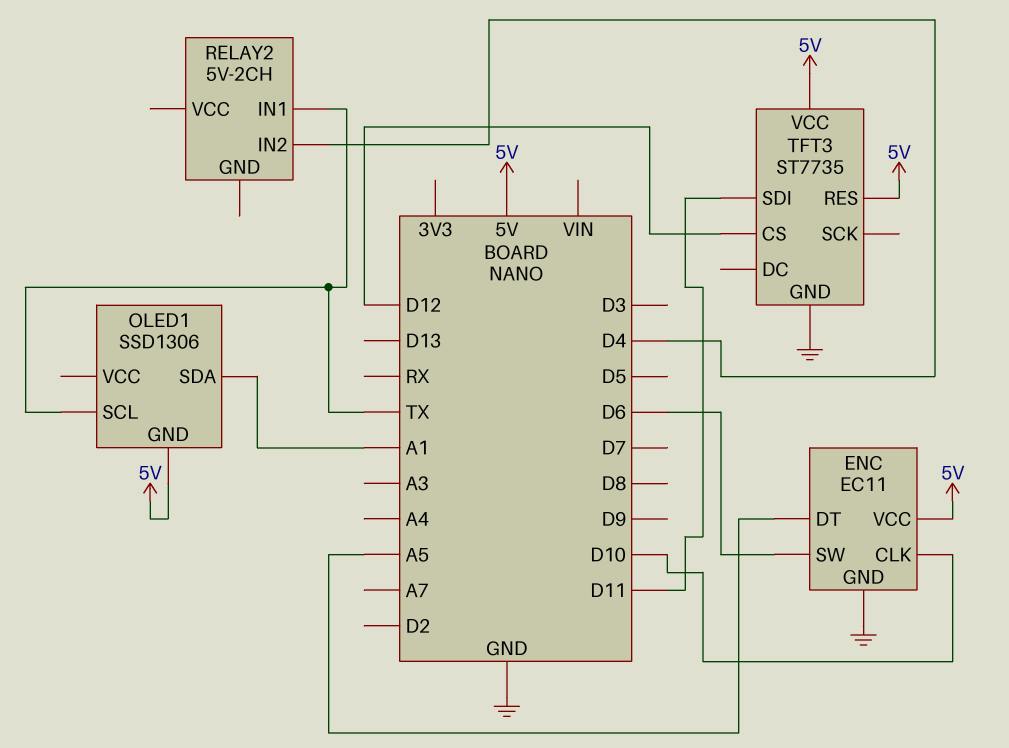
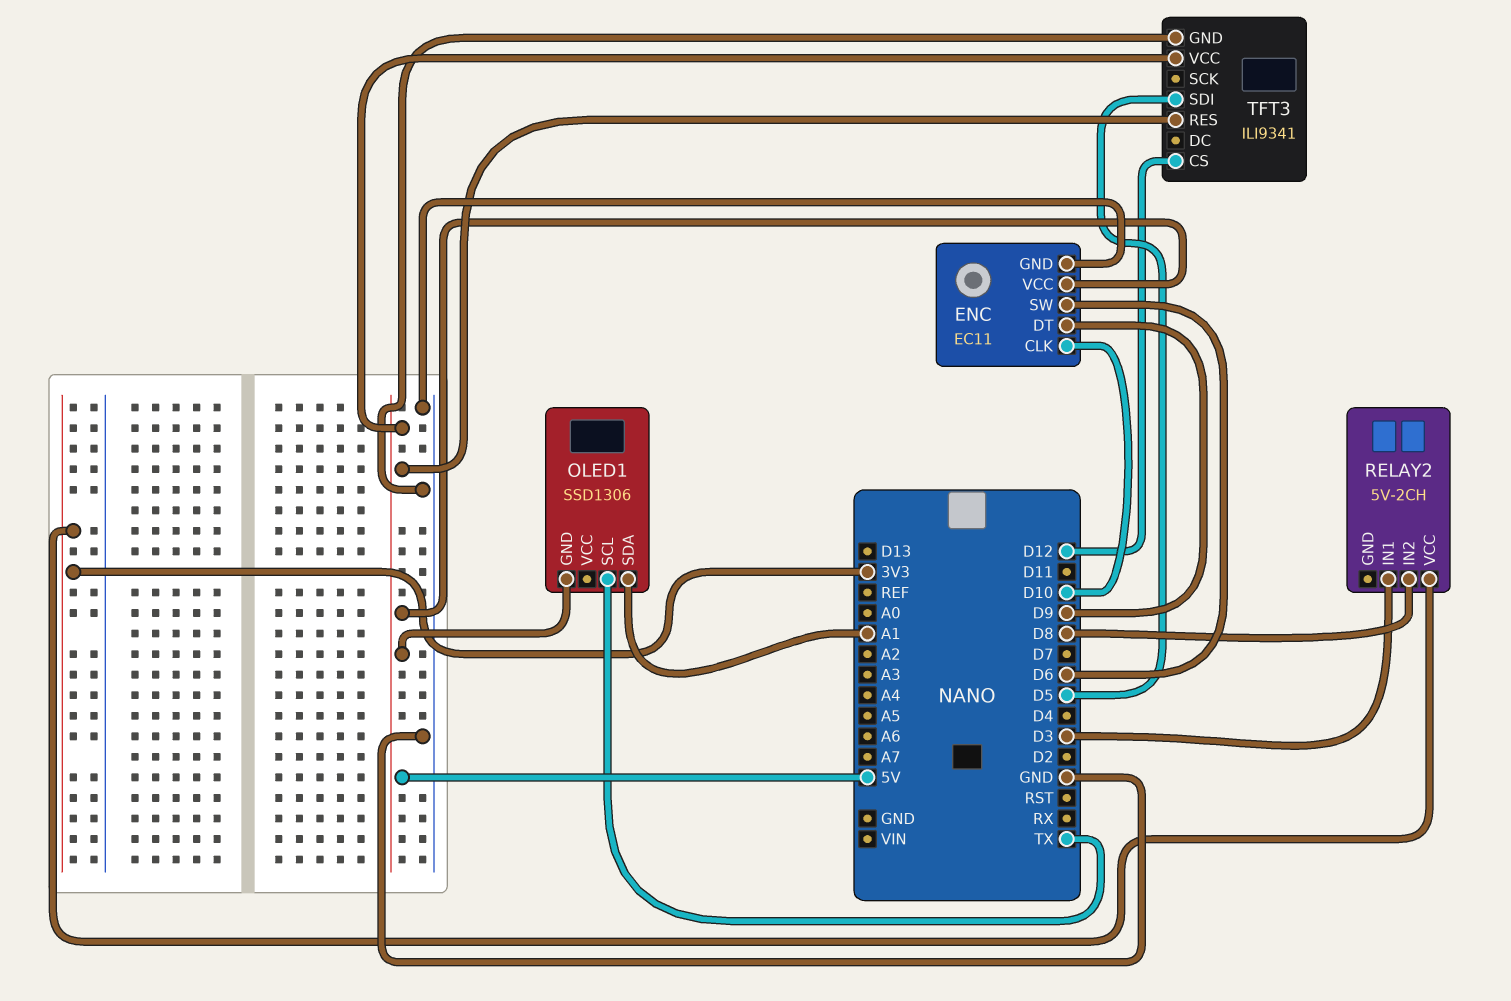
ENC pin DT: A5 -> D9
RELAY2 pin IN1: TX -> D3
RELAY2 pin IN2: D4 -> D8
RELAY2 pin VCC: none -> 3V3
TFT3: ST7735 -> ILI9341
TFT3 pin SDI: D11 -> D5

